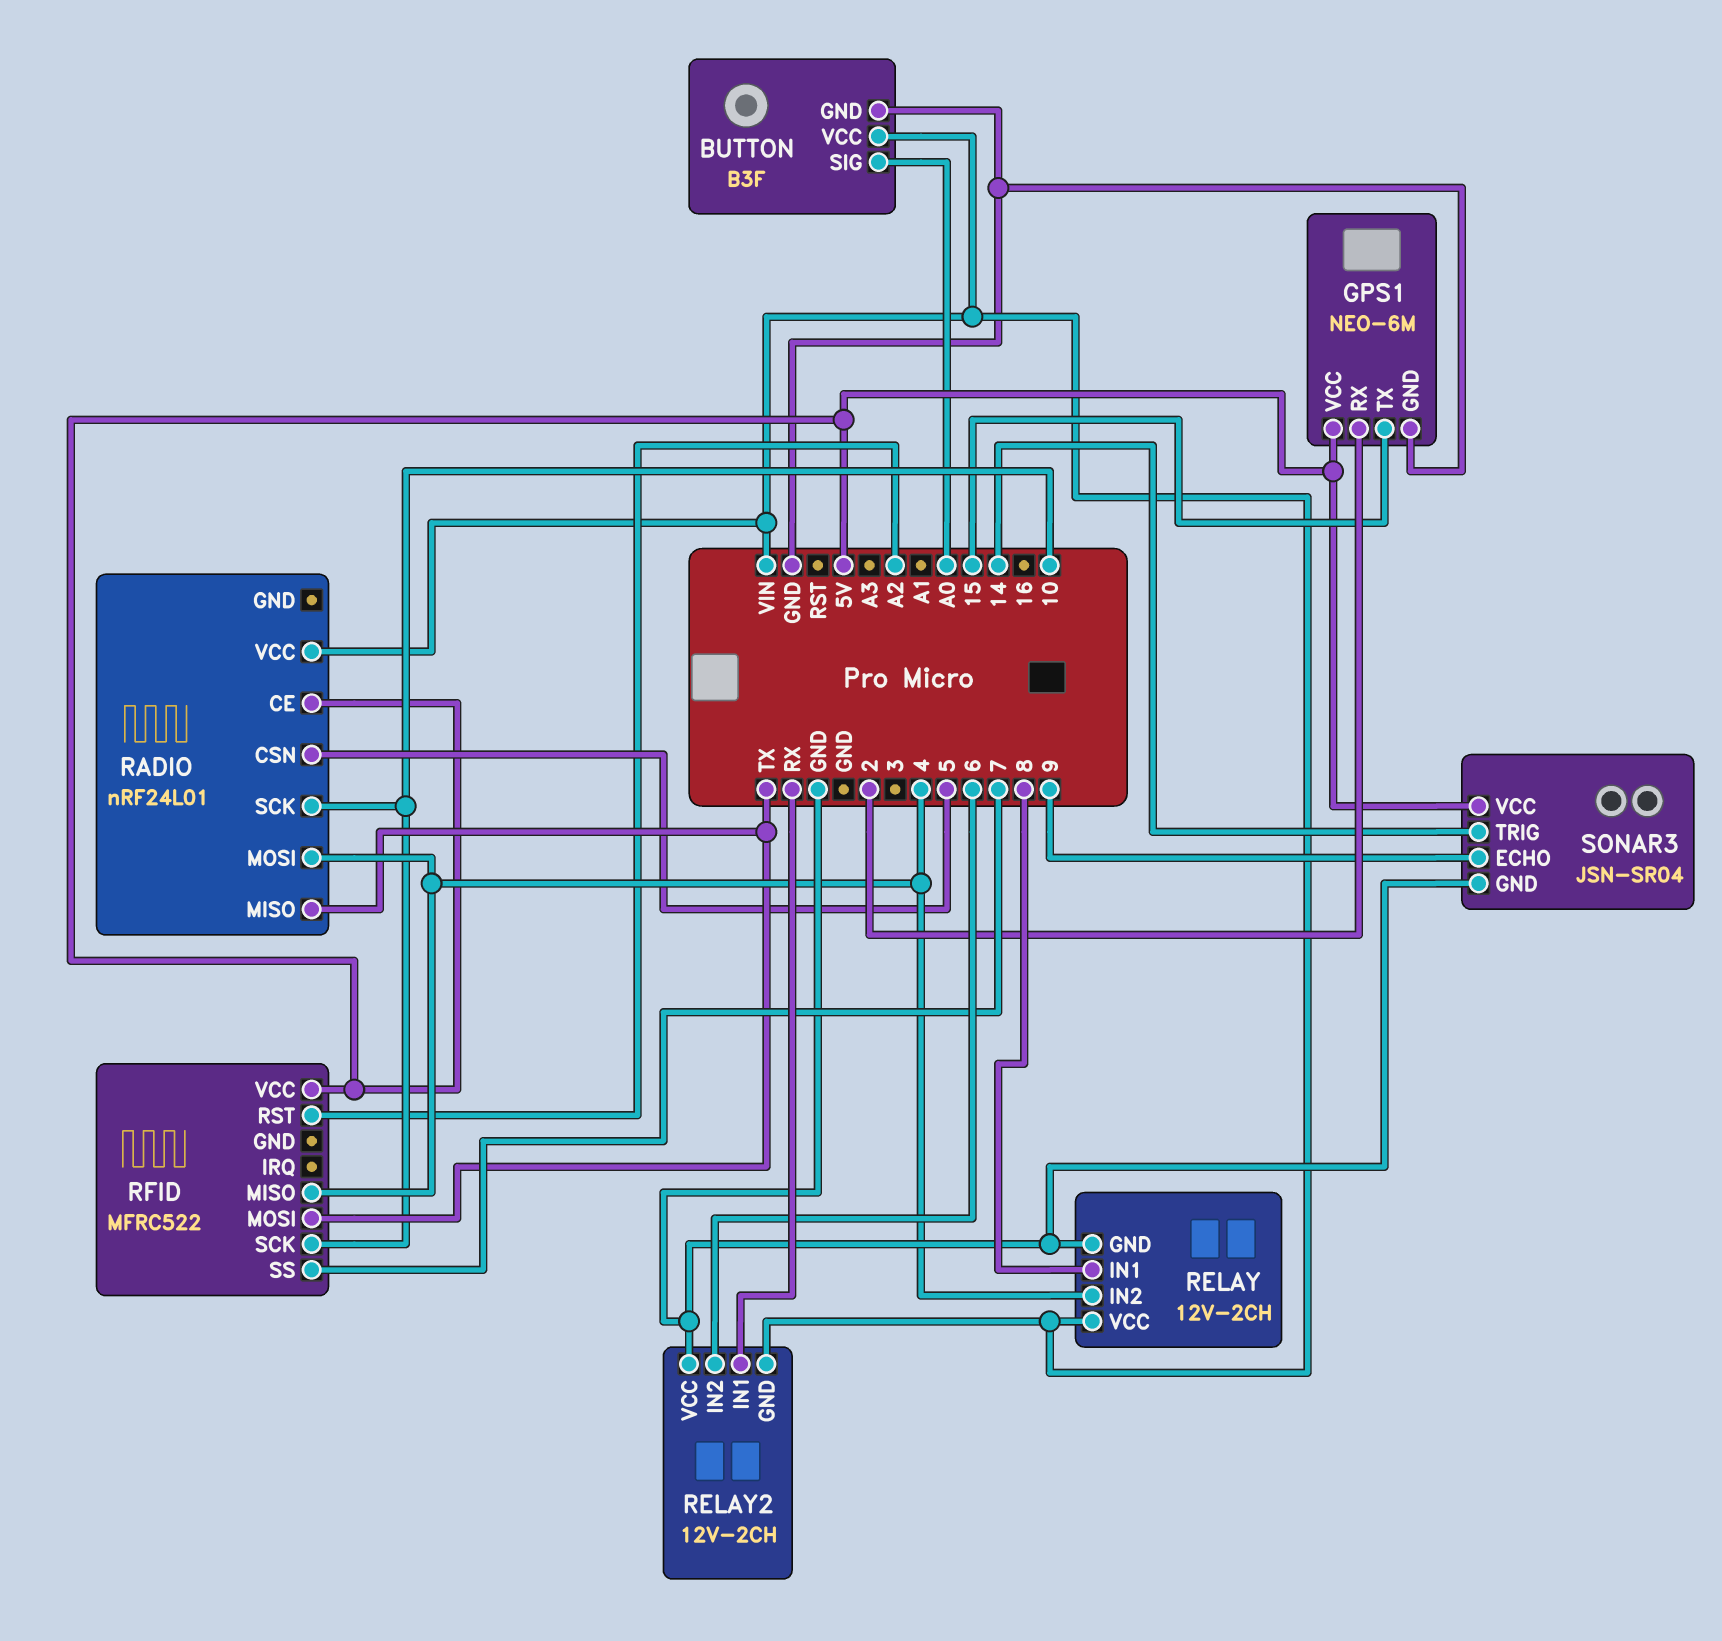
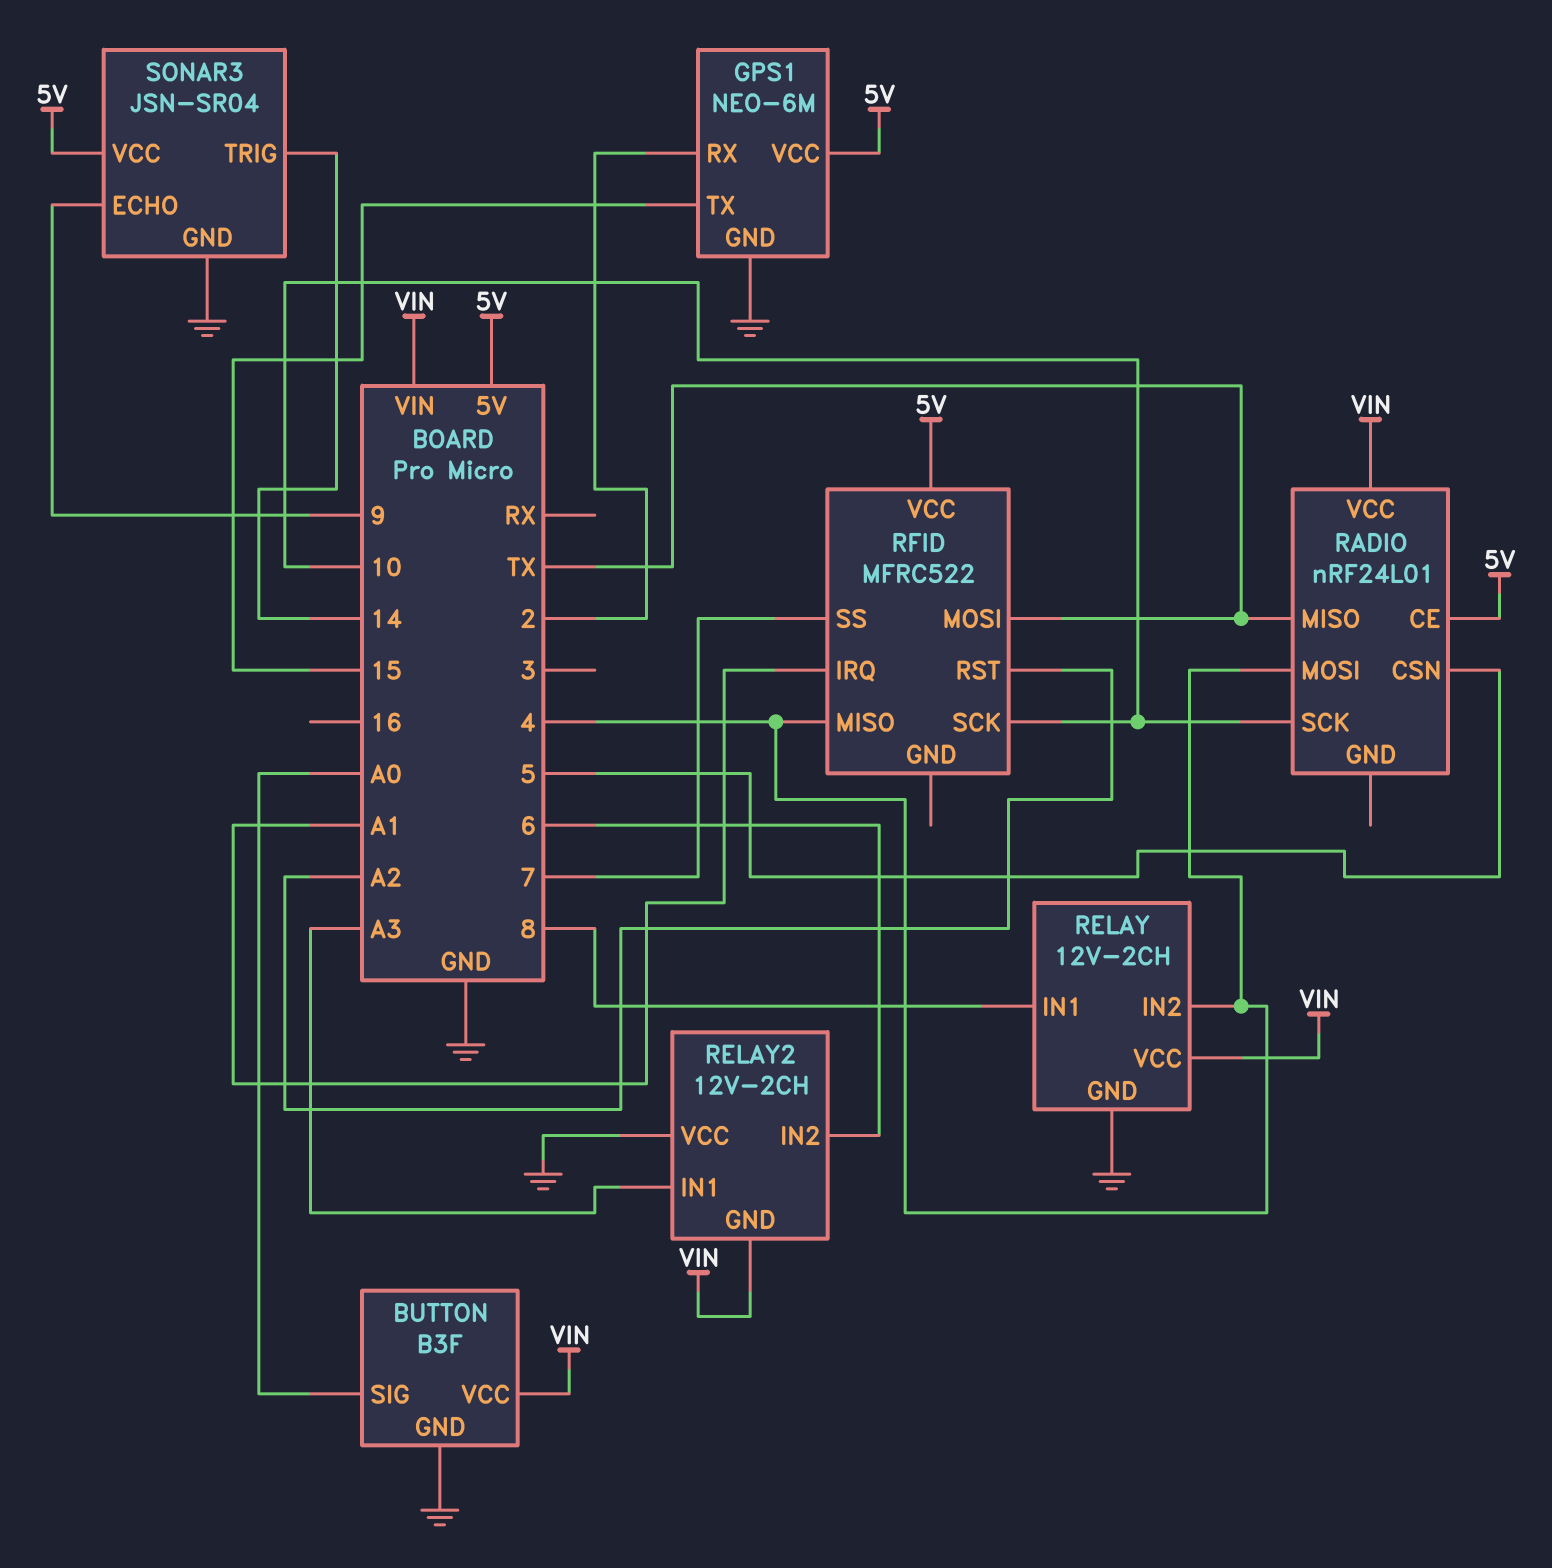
RELAY2 pin IN1: RX -> A3
RFID pin IRQ: none -> A1

